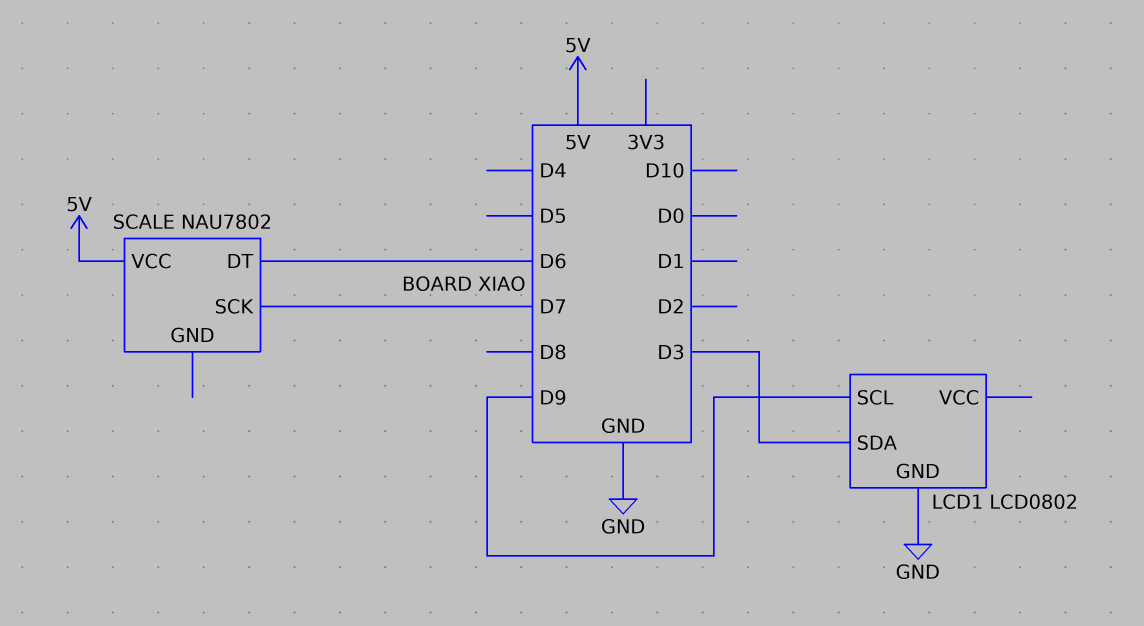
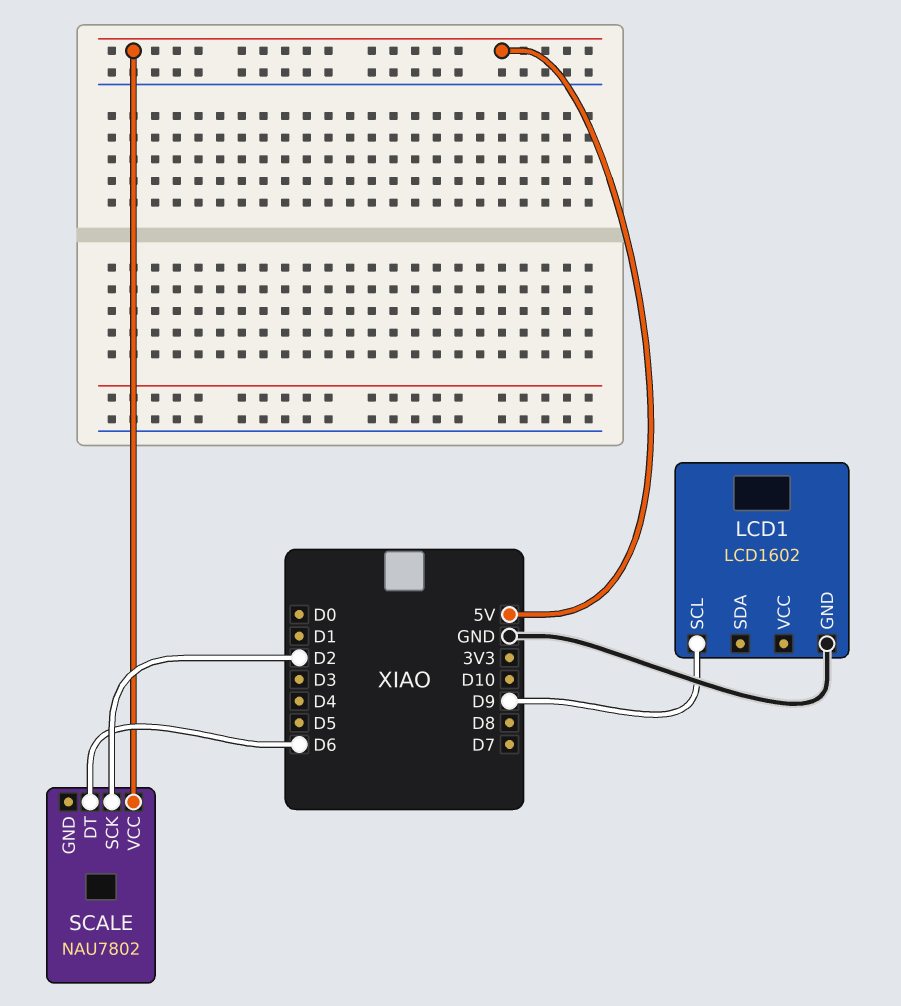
LCD1: LCD0802 -> LCD1602
LCD1 pin SDA: D3 -> none
SCALE pin SCK: D7 -> D2

